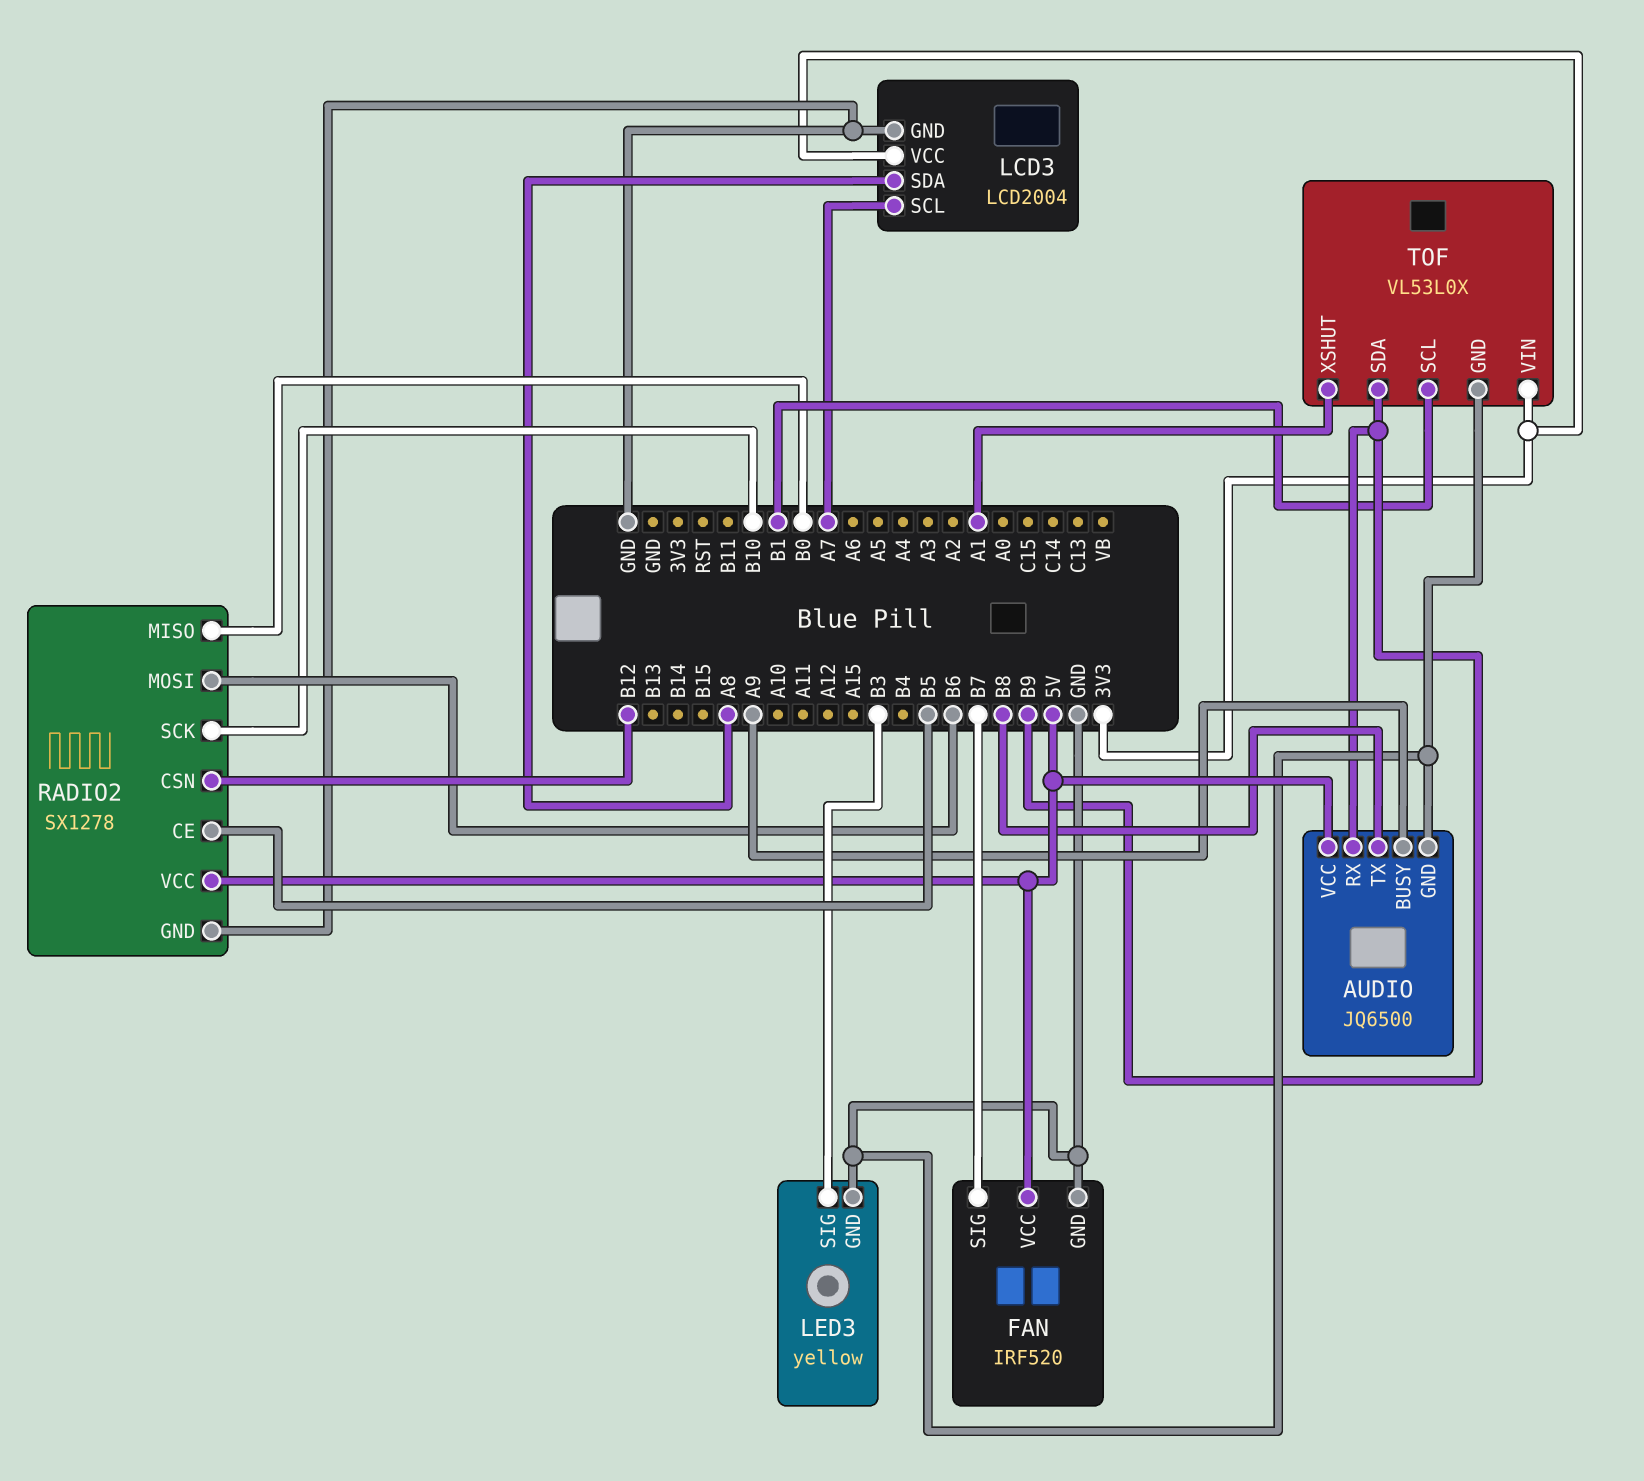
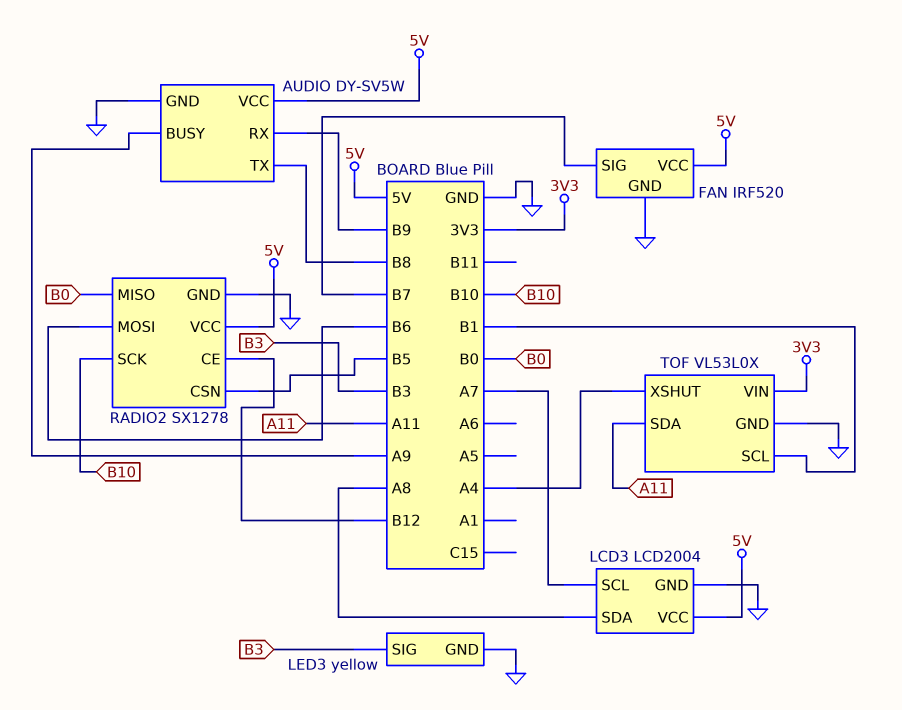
AUDIO: JQ6500 -> DY-SV5W
LCD3 pin VCC: 3V3 -> 5V
RADIO2 pin CE: B5 -> B12
RADIO2 pin CSN: B12 -> B5
TOF pin SDA: B9 -> A11
TOF pin XSHUT: A1 -> A4

